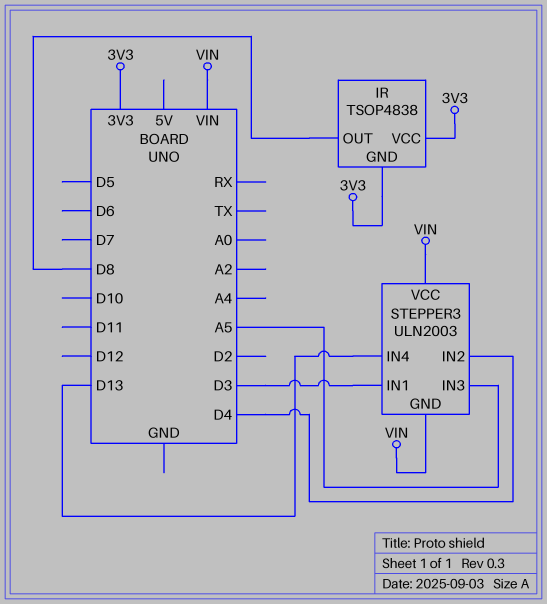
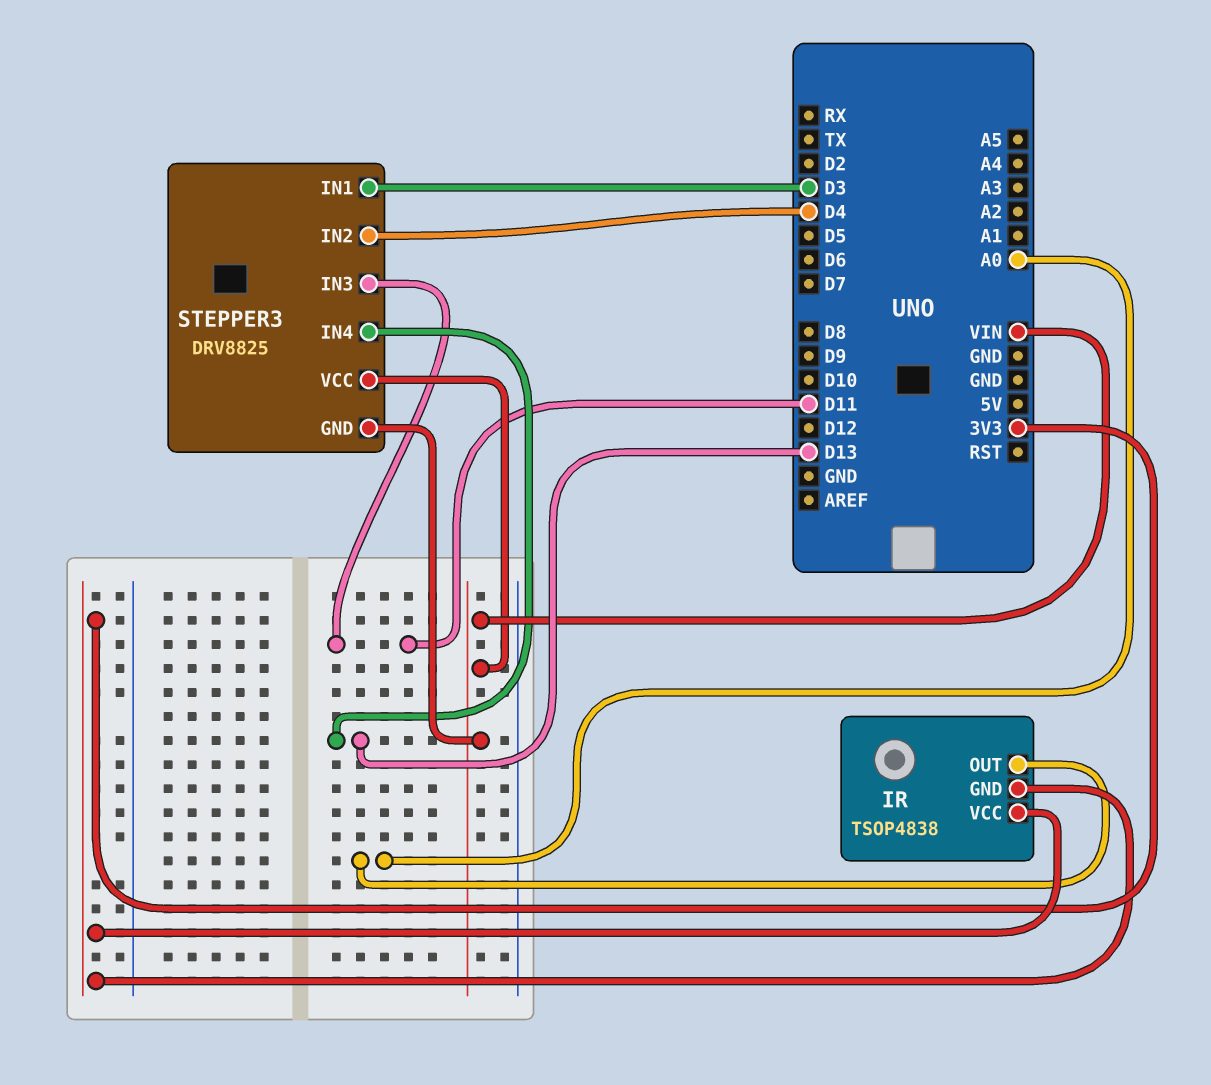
IR pin OUT: D8 -> A0
STEPPER3: ULN2003 -> DRV8825
STEPPER3 pin IN3: A5 -> D11

